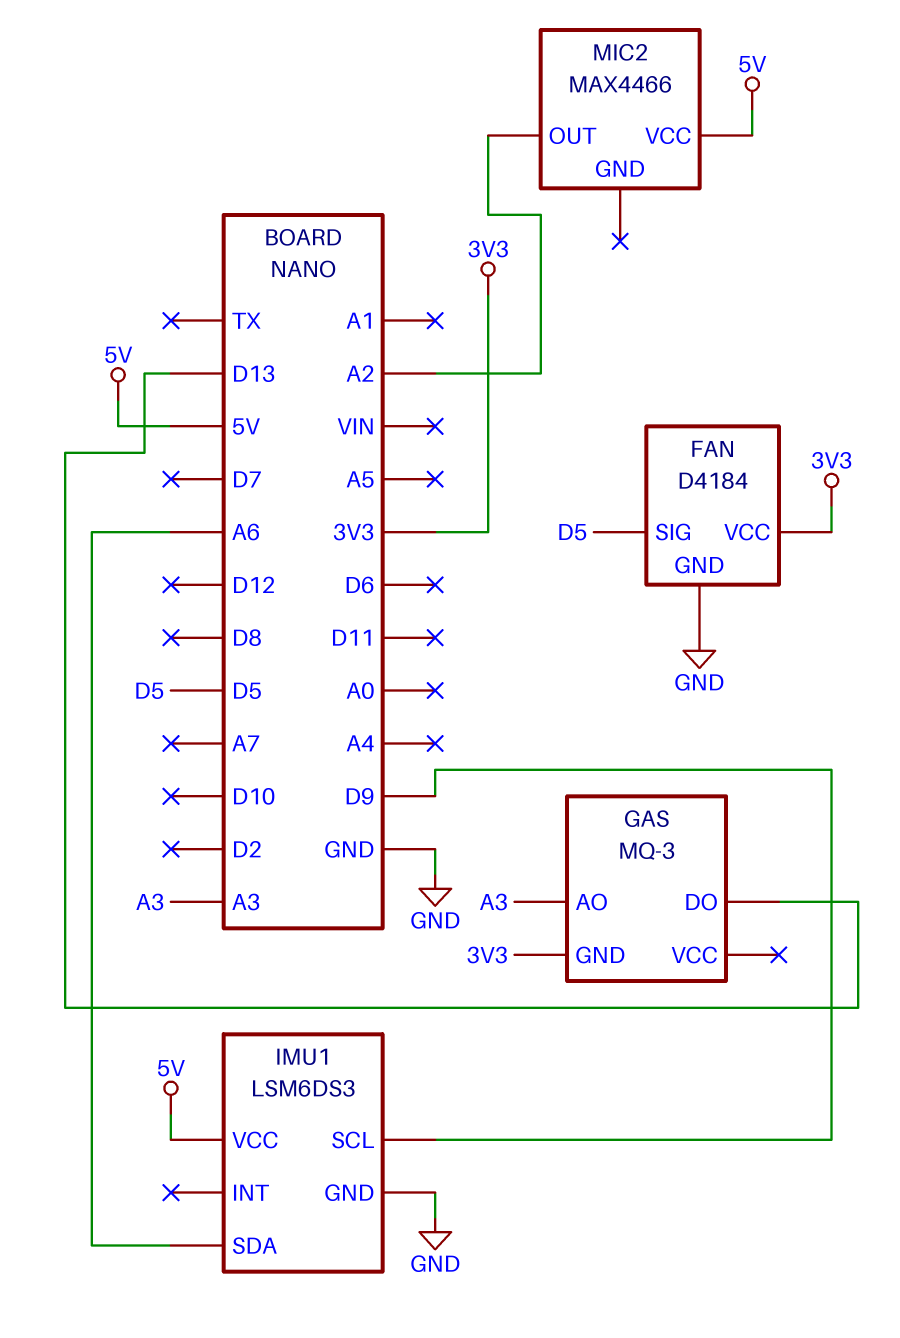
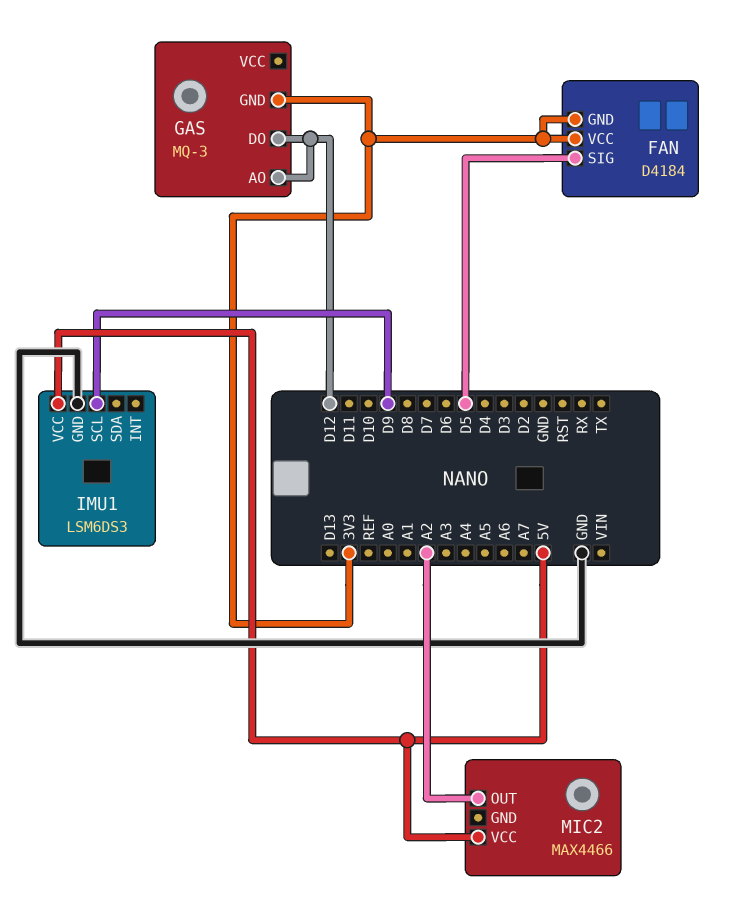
FAN pin GND: GND -> 3V3
GAS pin AO: A3 -> D12
GAS pin DO: D13 -> D12
IMU1 pin SDA: A6 -> none

